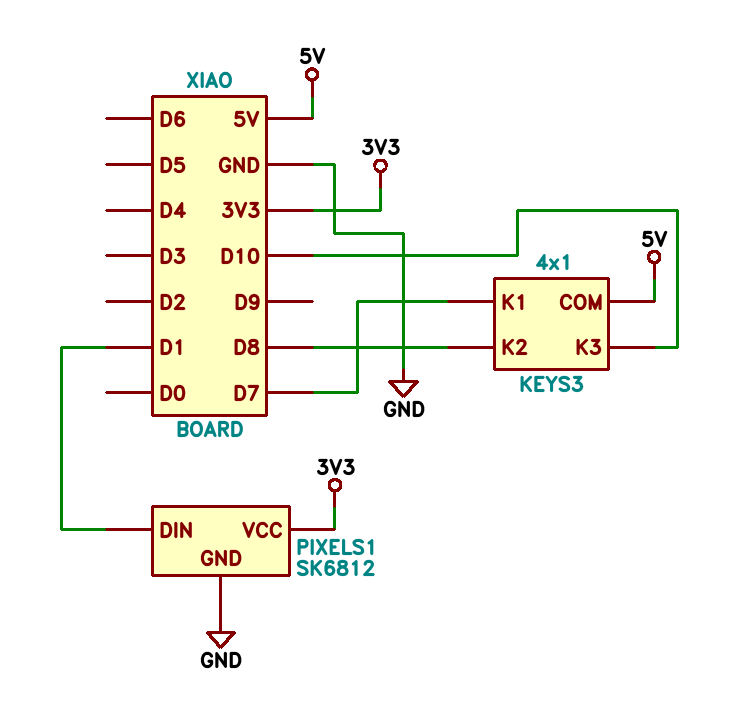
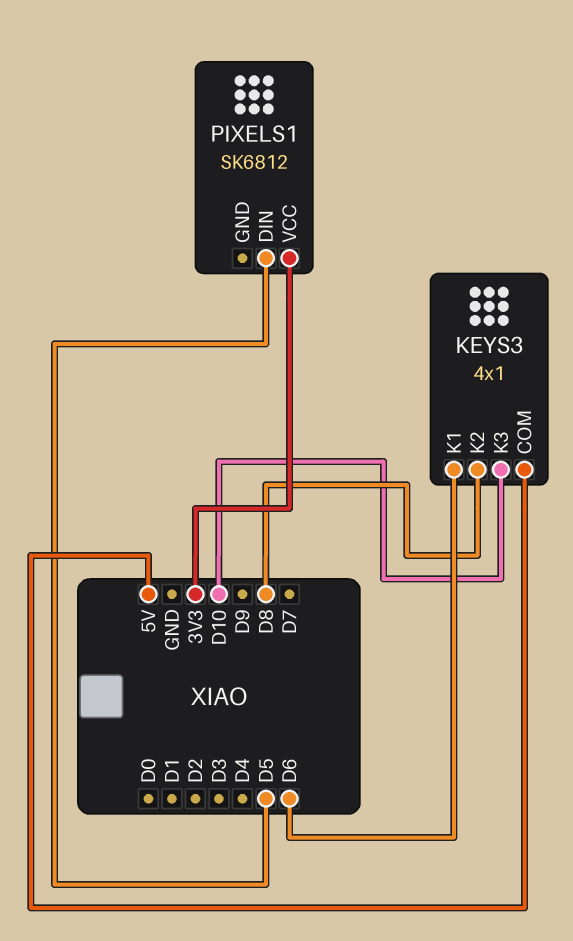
KEYS3 pin K1: D7 -> D6
PIXELS1 pin DIN: D1 -> D5
PIXELS1 pin GND: GND -> none

